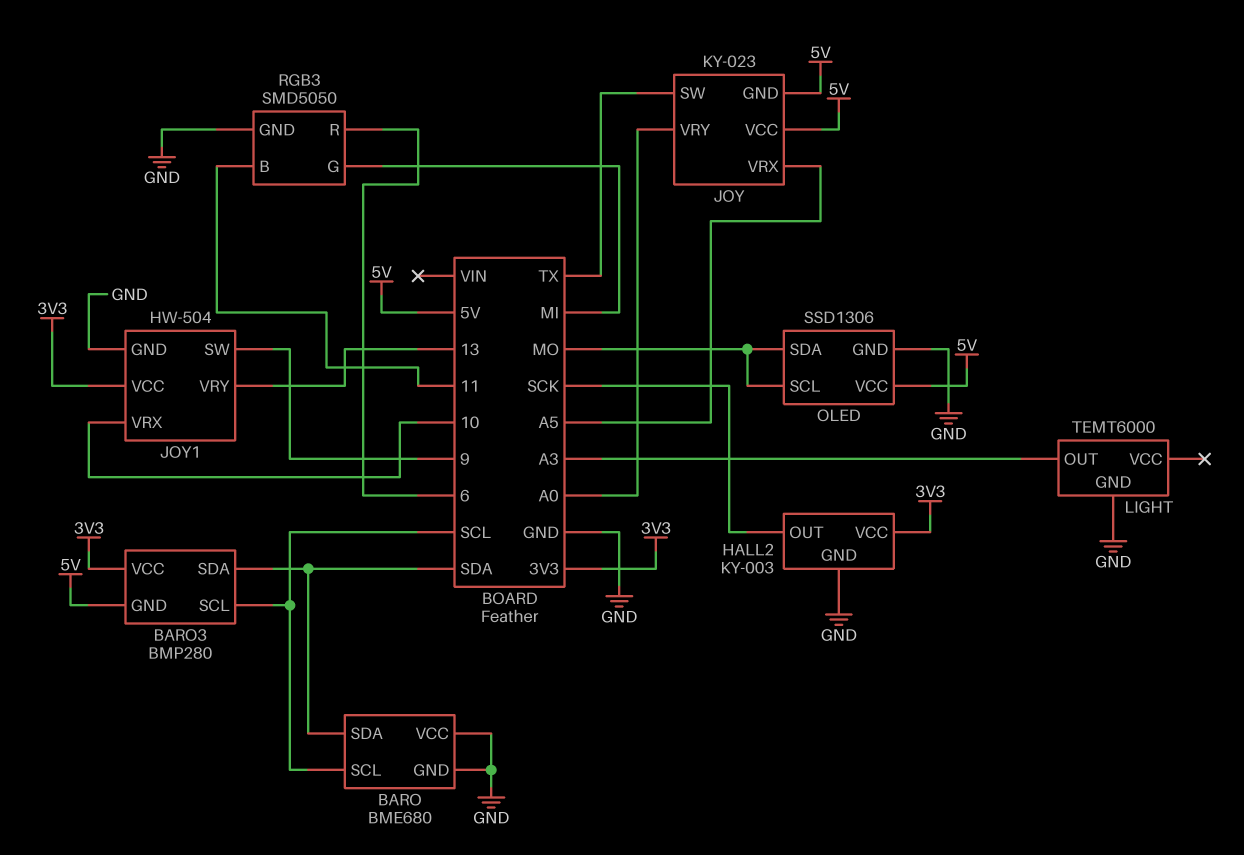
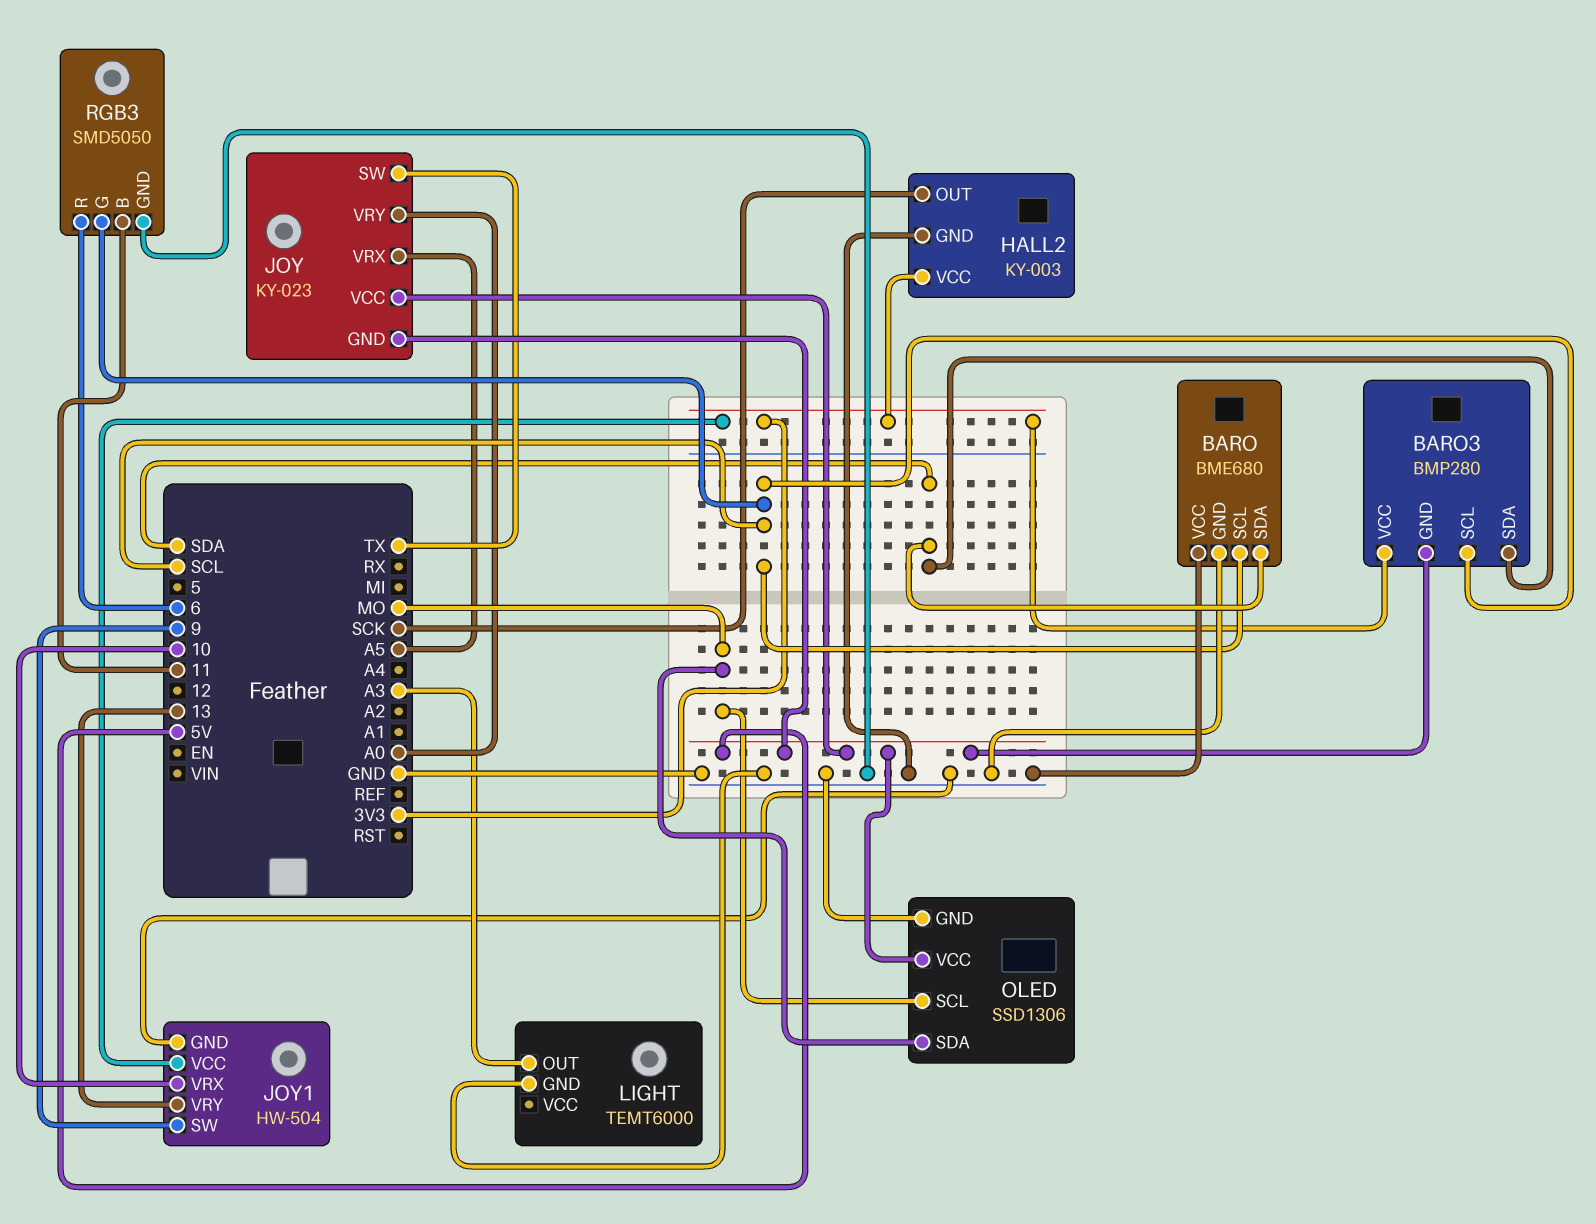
RGB3 pin G: MI -> SCL

